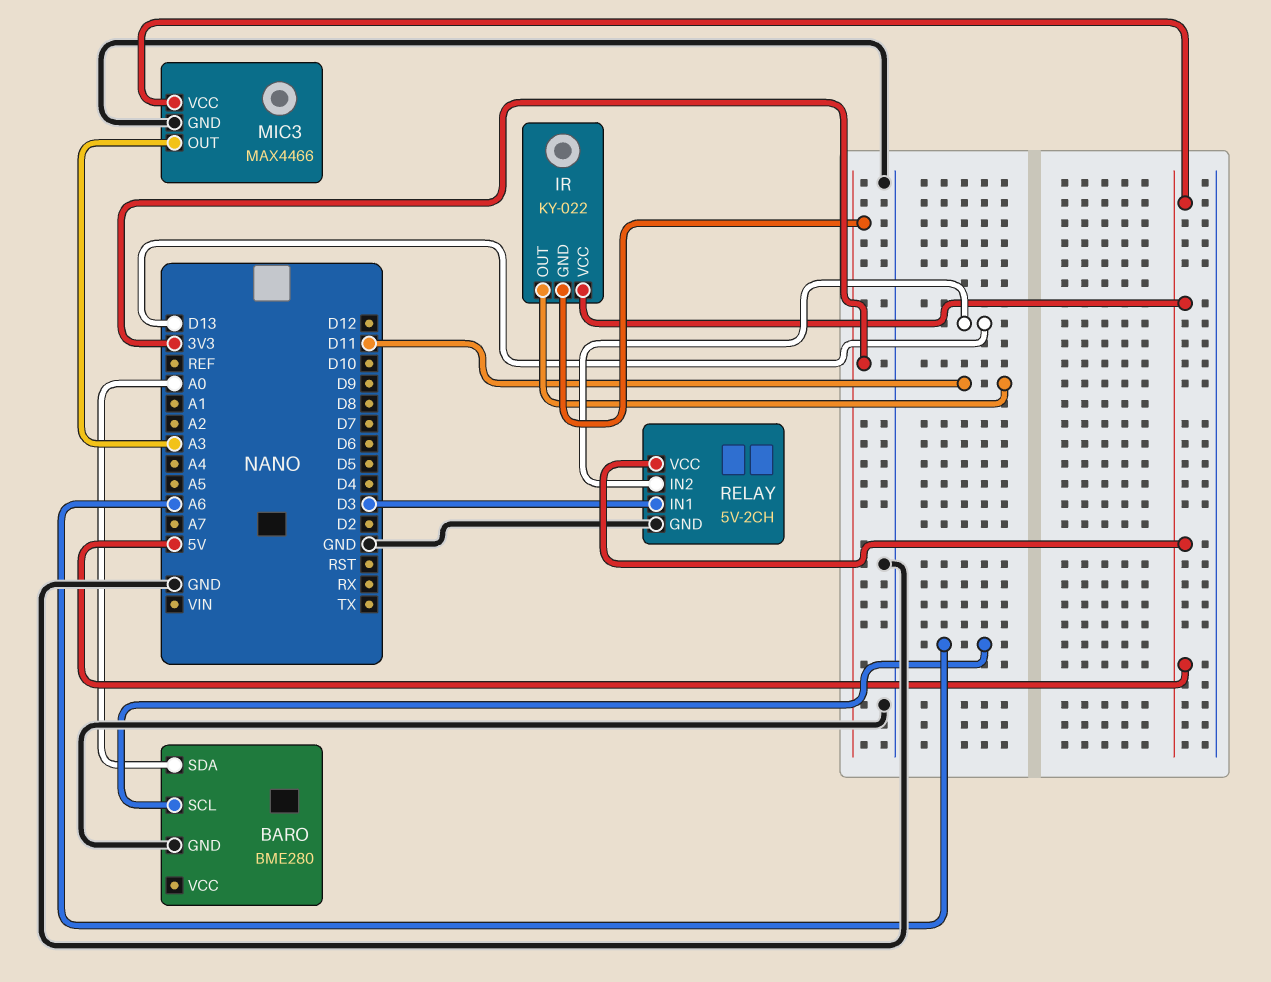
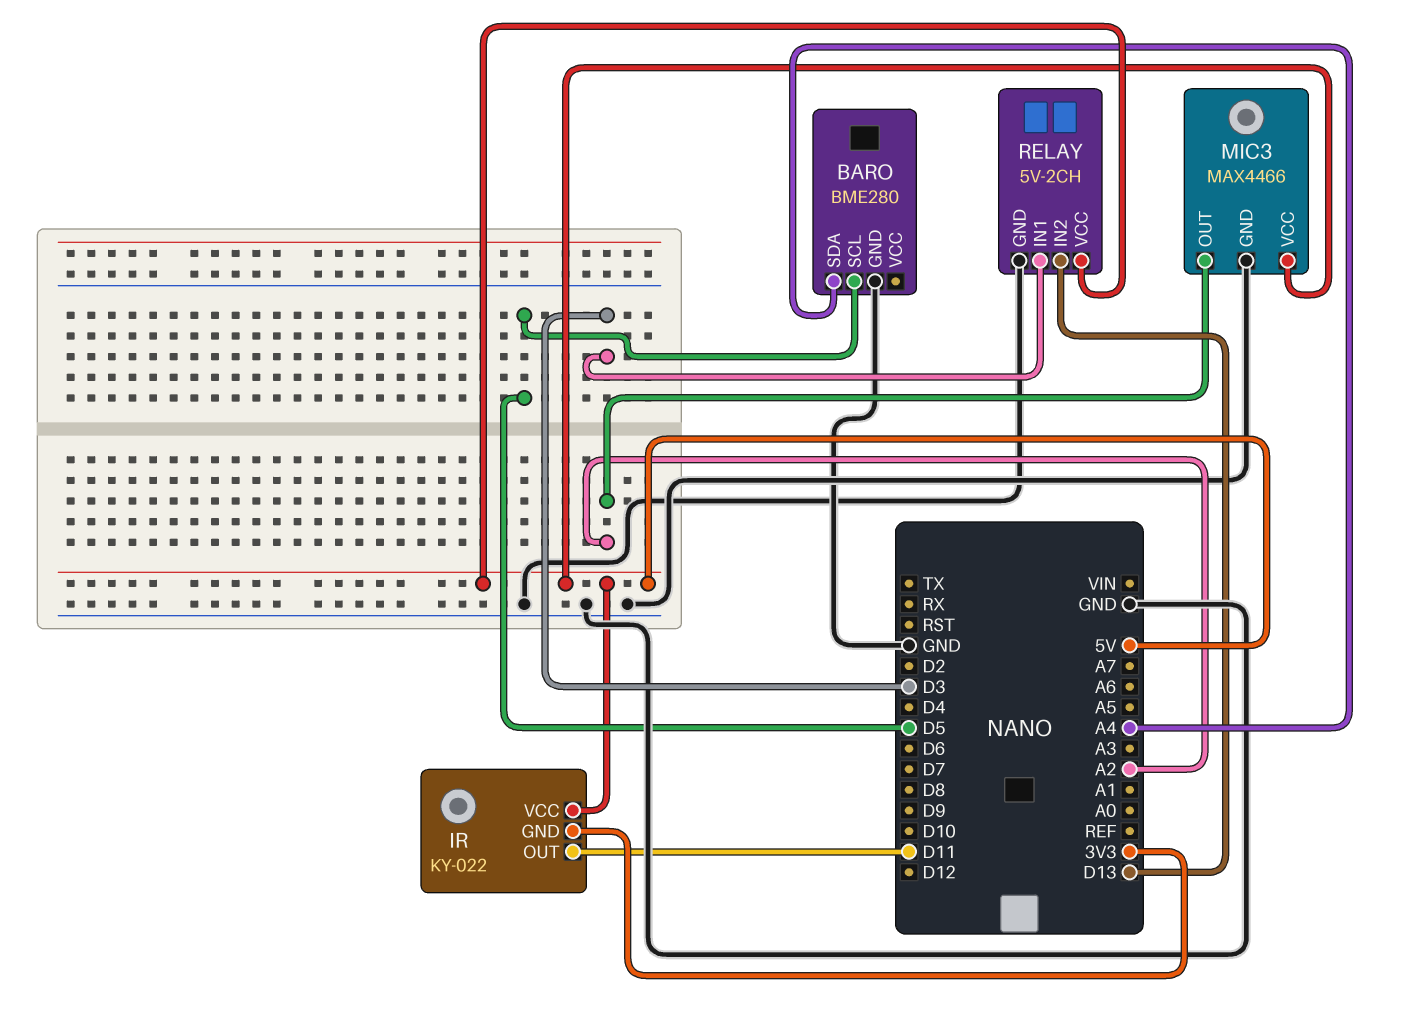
BARO pin SCL: A6 -> D5
BARO pin SDA: A0 -> A4
MIC3 pin OUT: A3 -> A2

